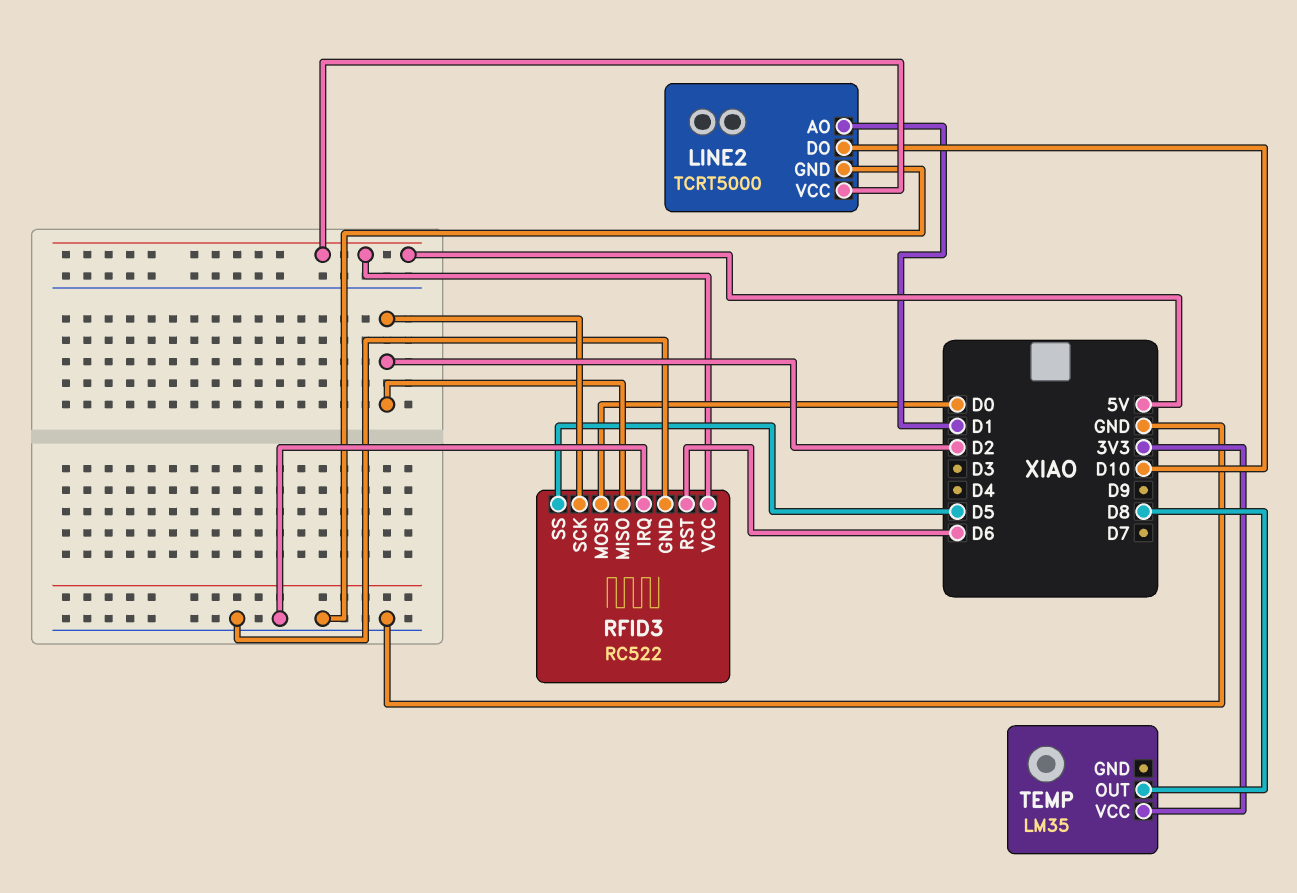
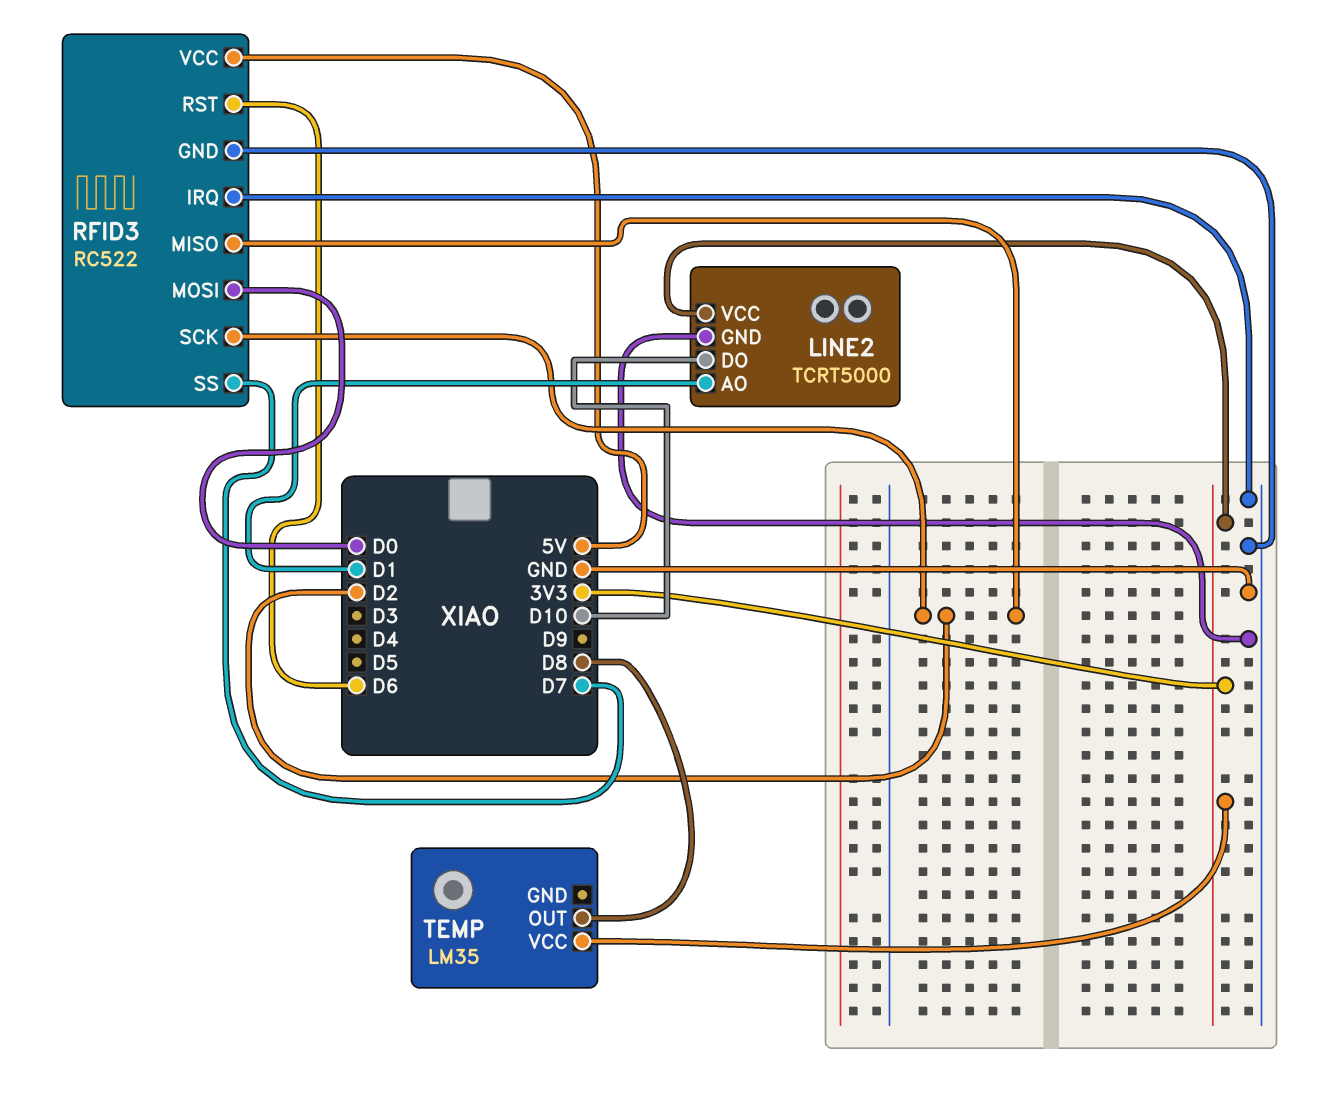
LINE2 pin VCC: 5V -> 3V3
RFID3 pin SS: D5 -> D7

